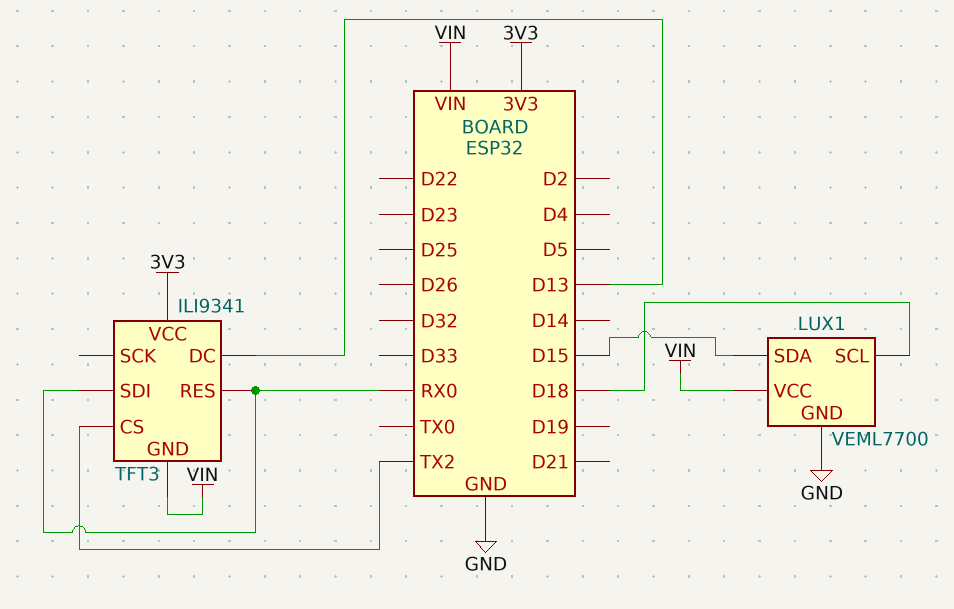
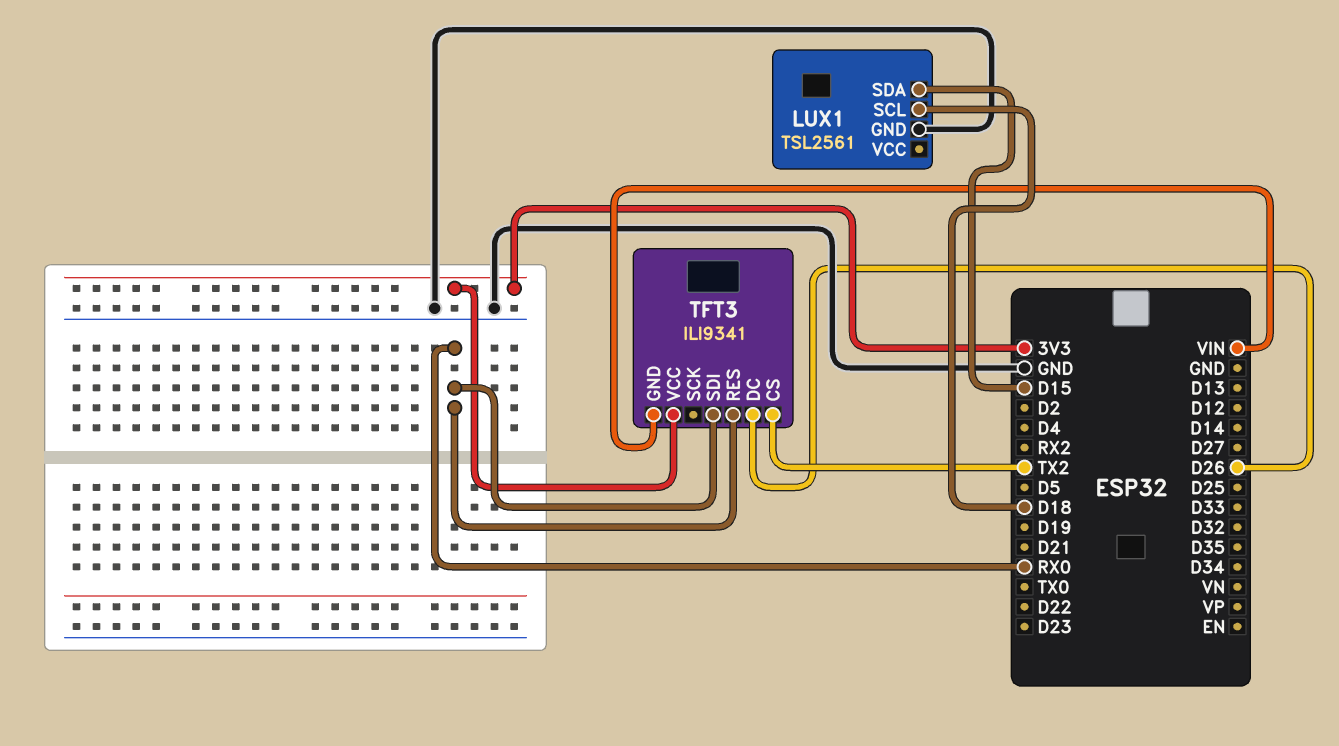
LUX1: VEML7700 -> TSL2561
LUX1 pin VCC: VIN -> none
TFT3 pin DC: D13 -> D26

